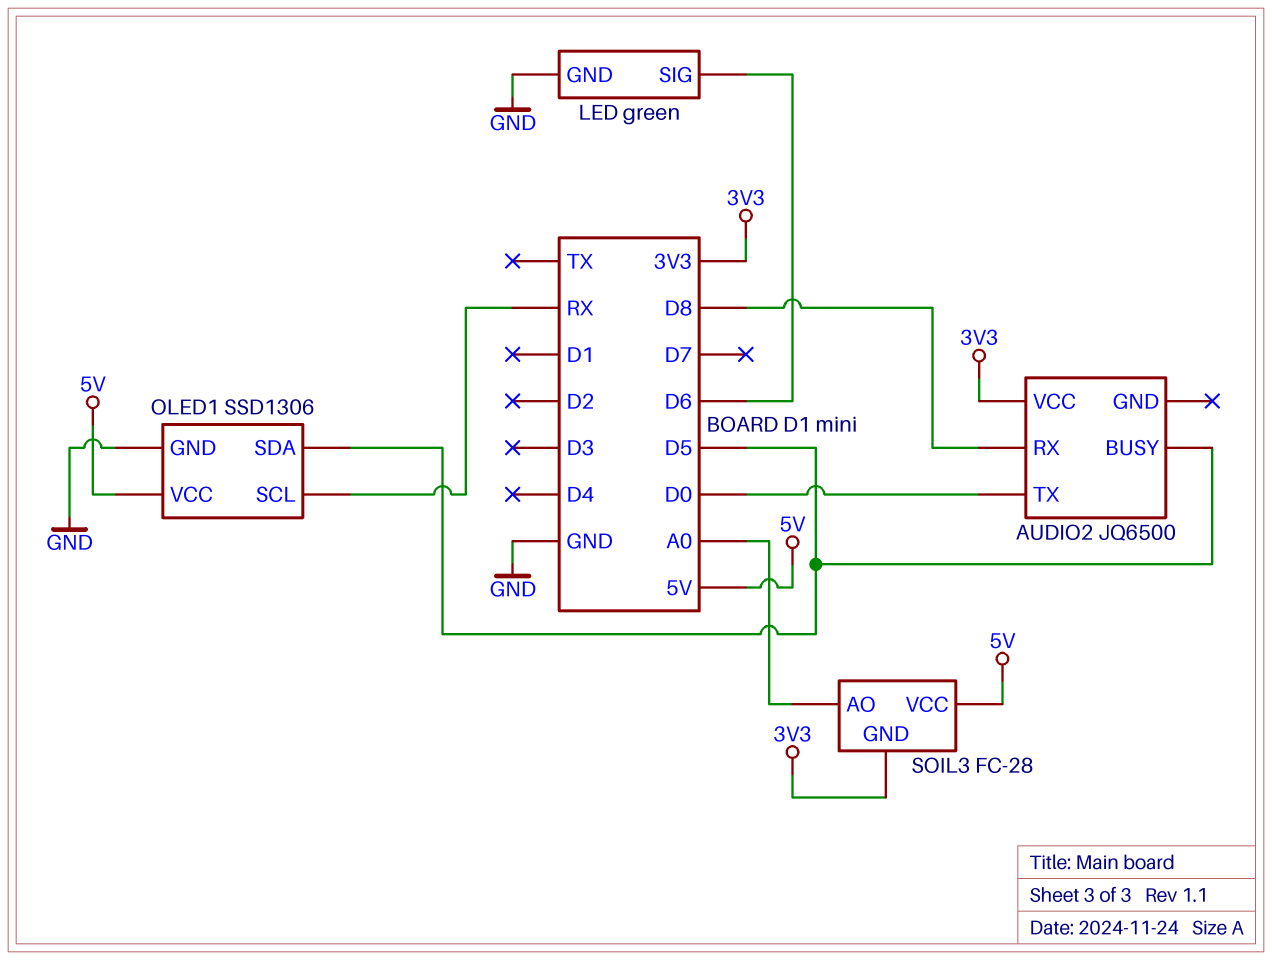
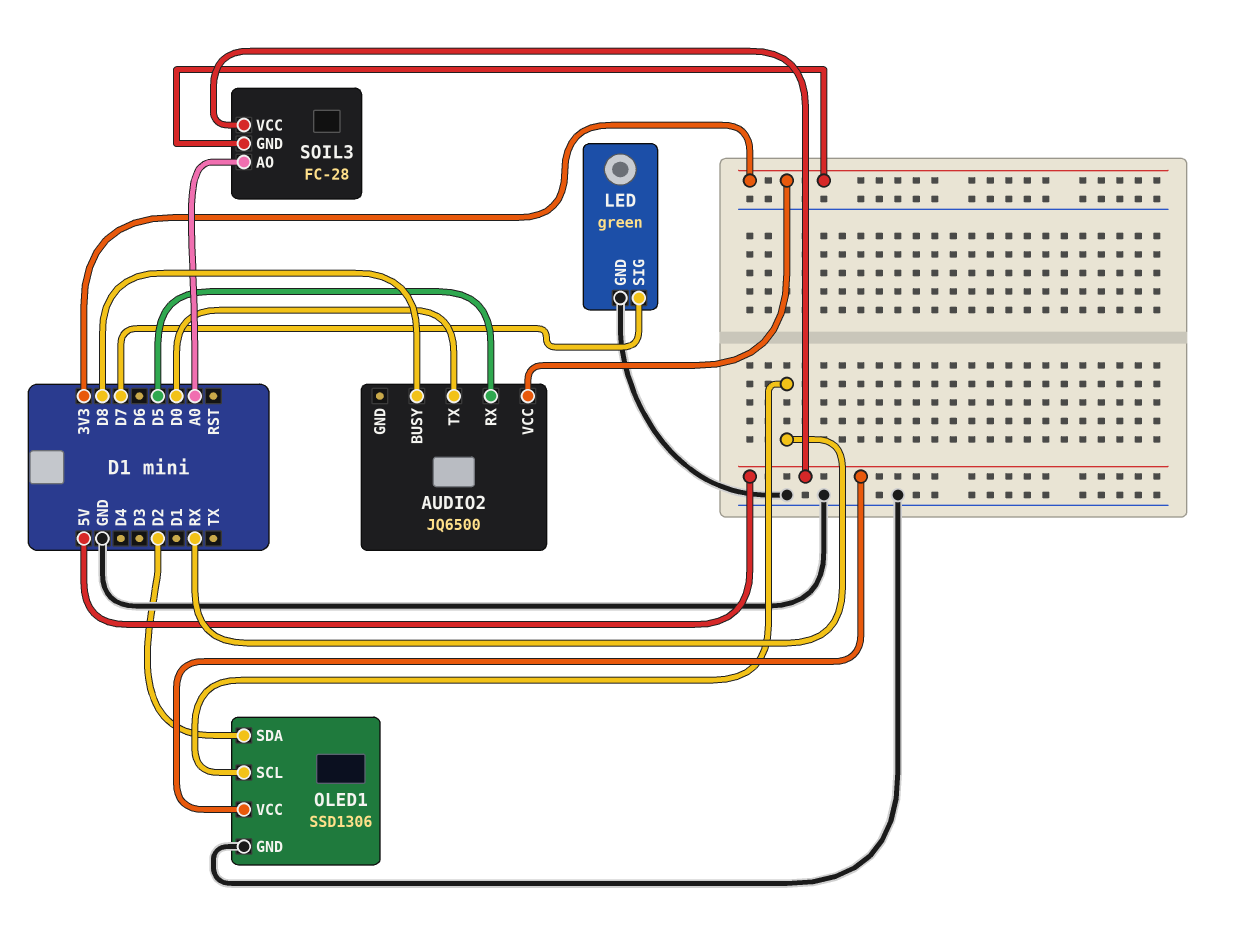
AUDIO2 pin BUSY: D5 -> D8
AUDIO2 pin RX: D8 -> D5
LED pin SIG: D6 -> D7
OLED1 pin SDA: D5 -> D2

